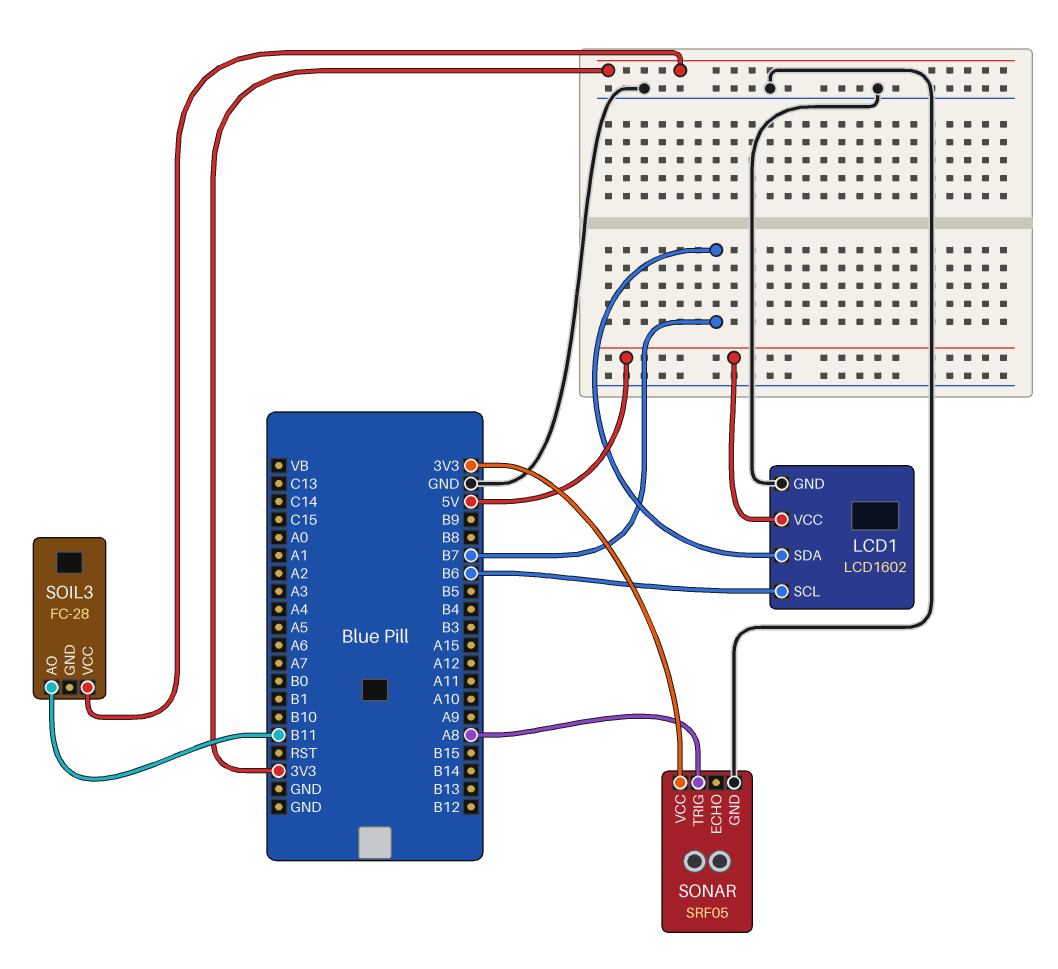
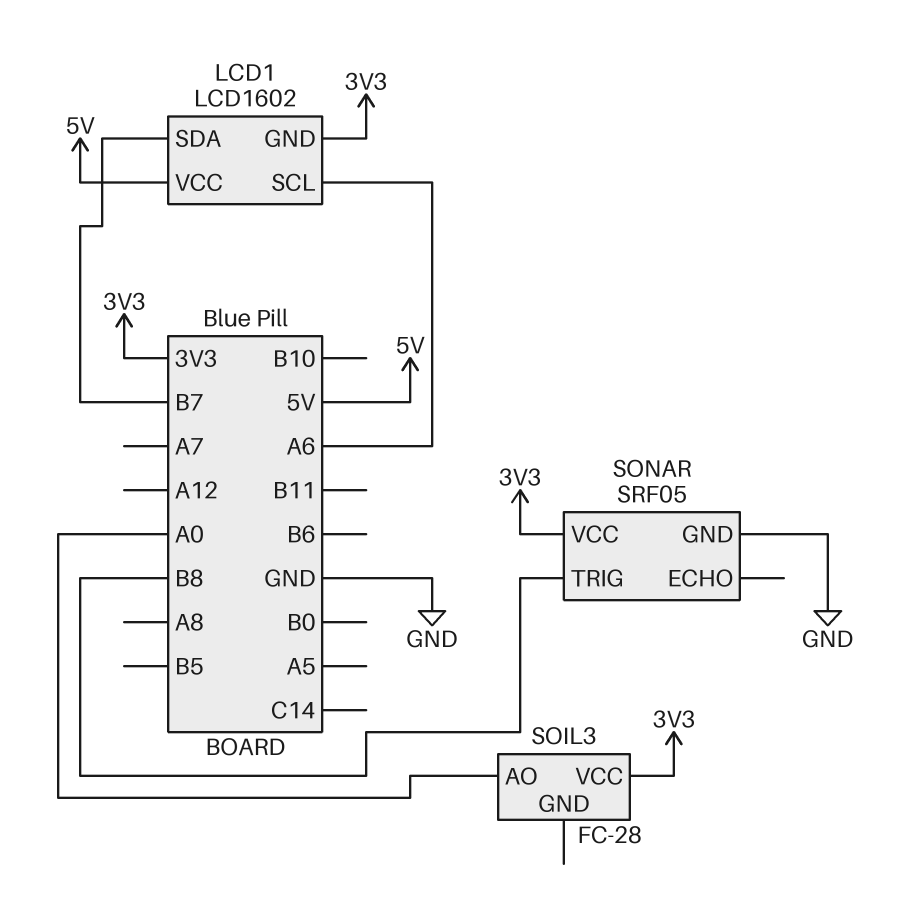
LCD1 pin GND: GND -> 3V3
LCD1 pin SCL: B6 -> A6
SOIL3 pin AO: B11 -> A0
SONAR pin TRIG: A8 -> B8

